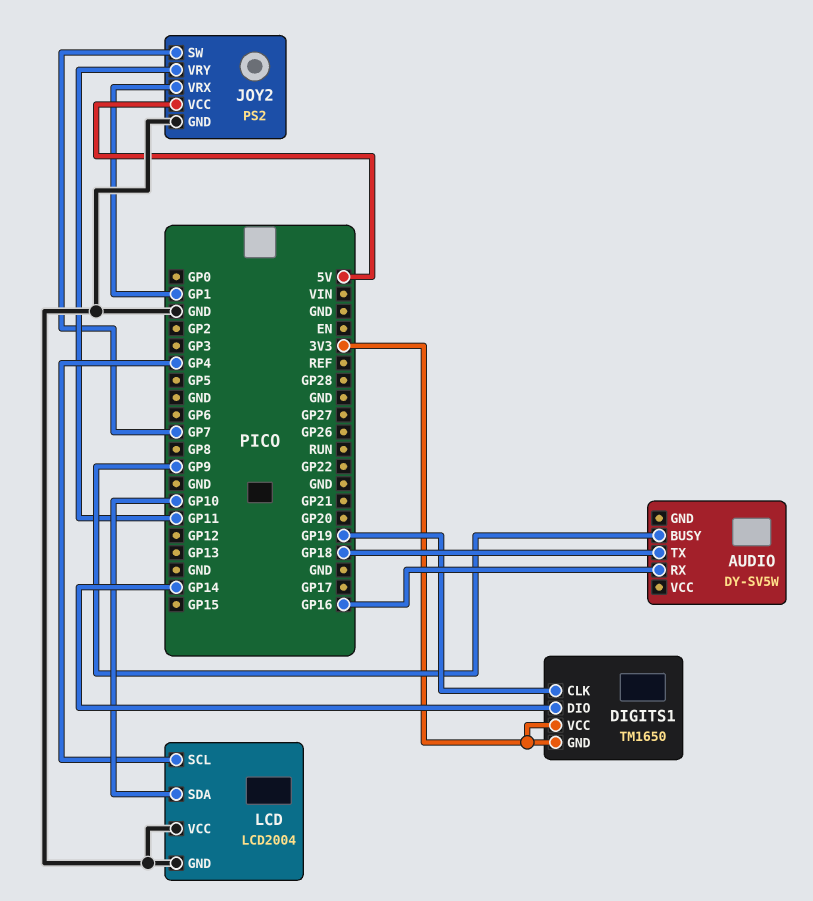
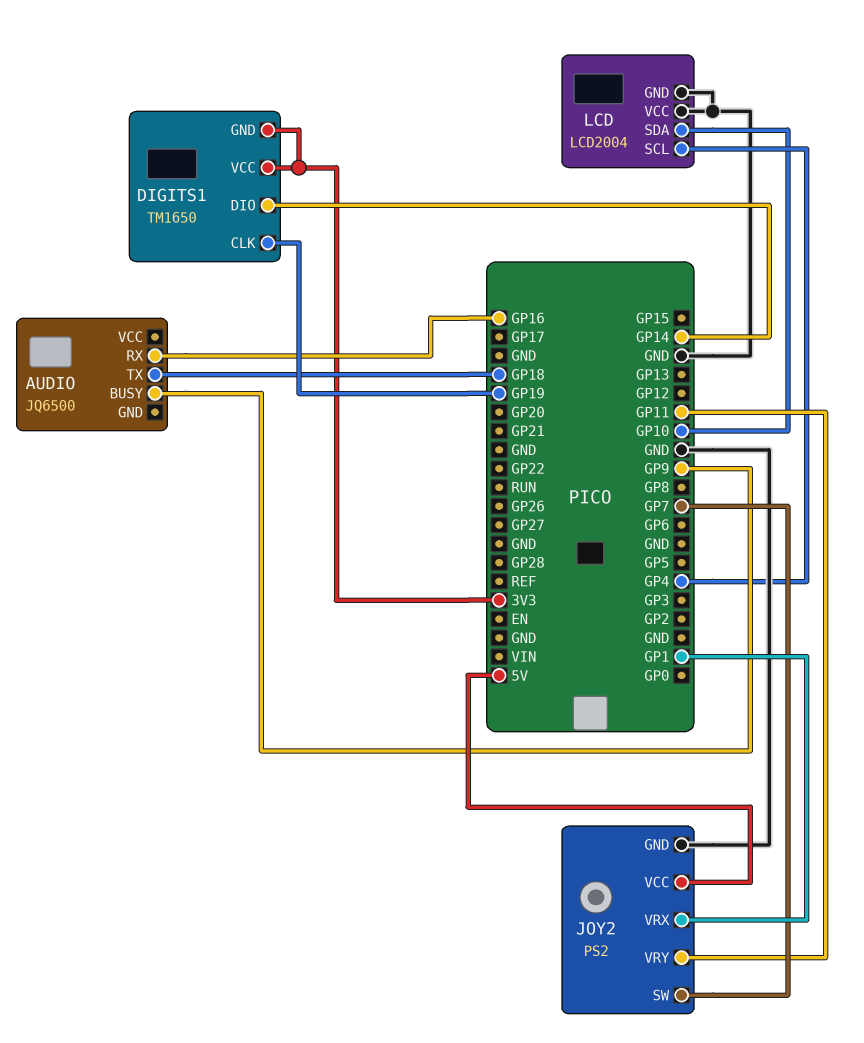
AUDIO: DY-SV5W -> JQ6500

